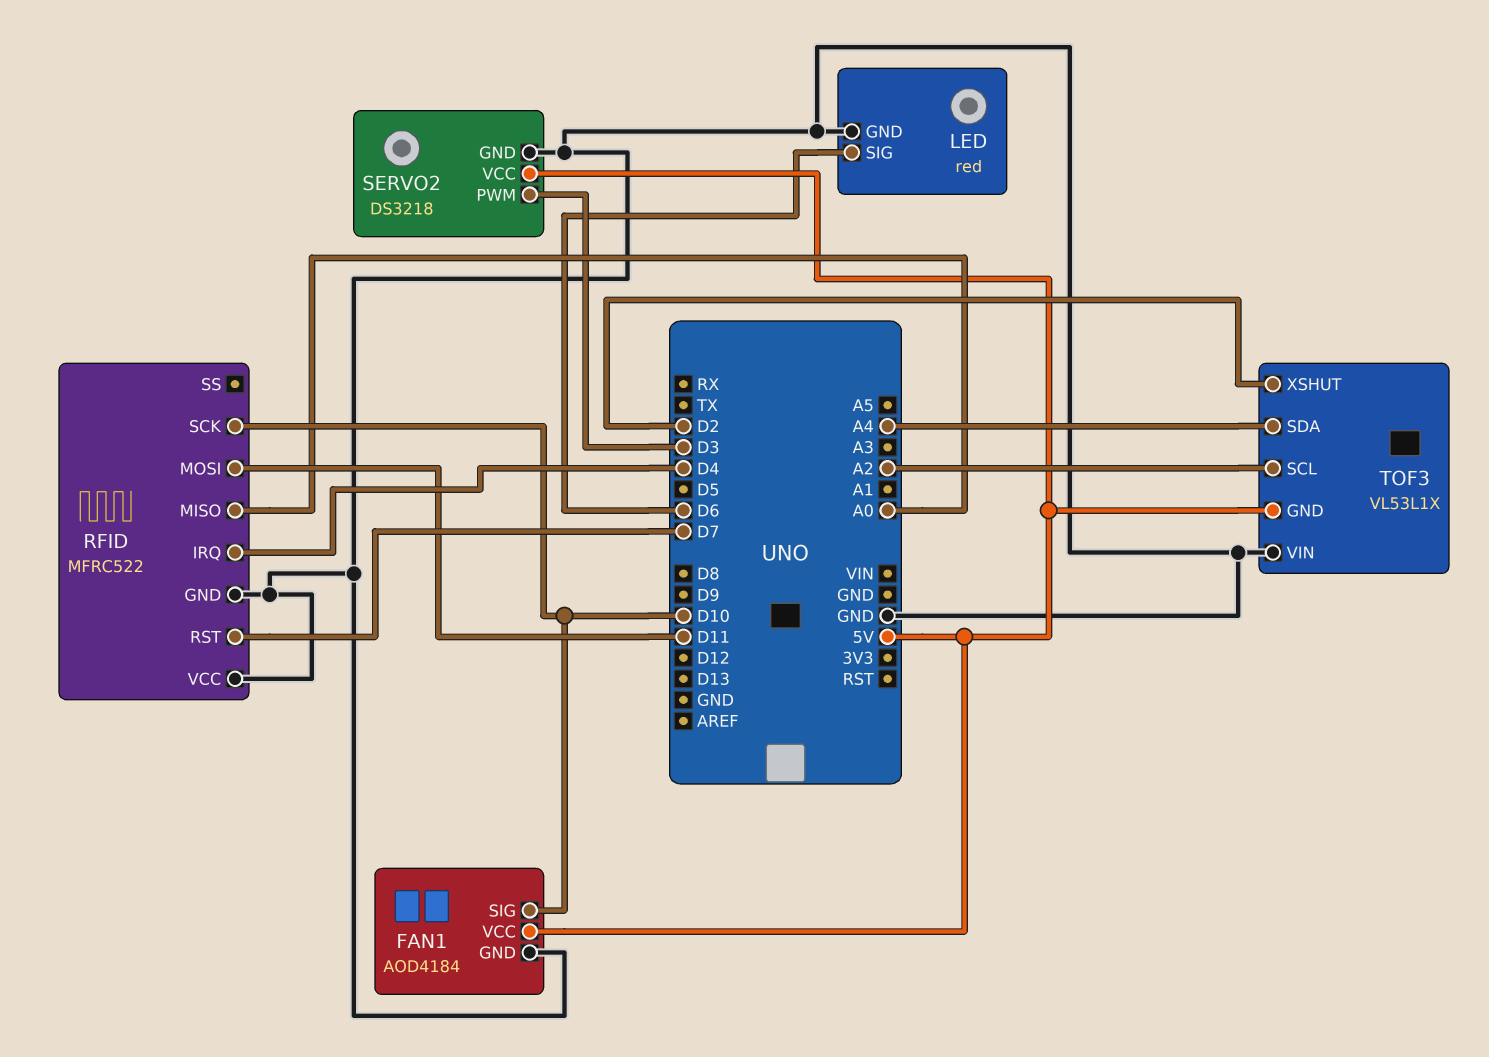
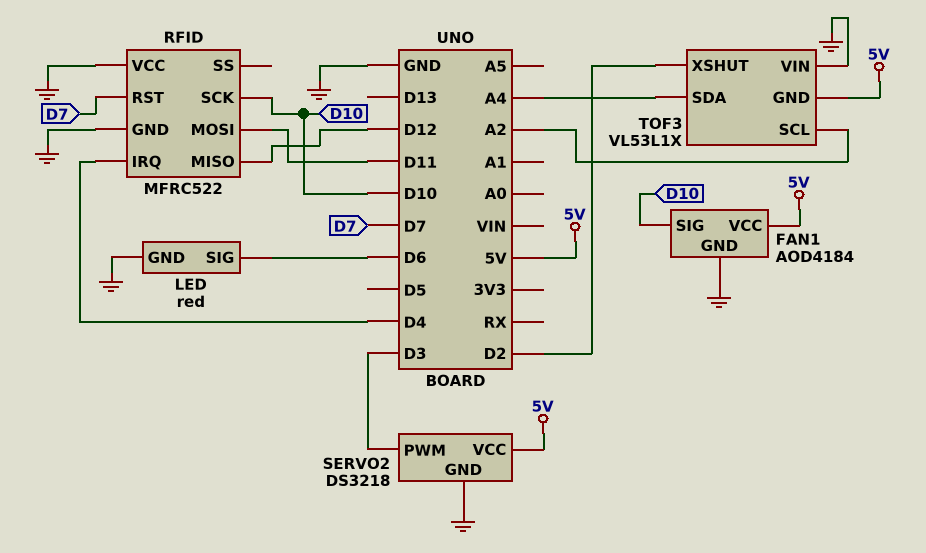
RFID pin MISO: A0 -> D12

